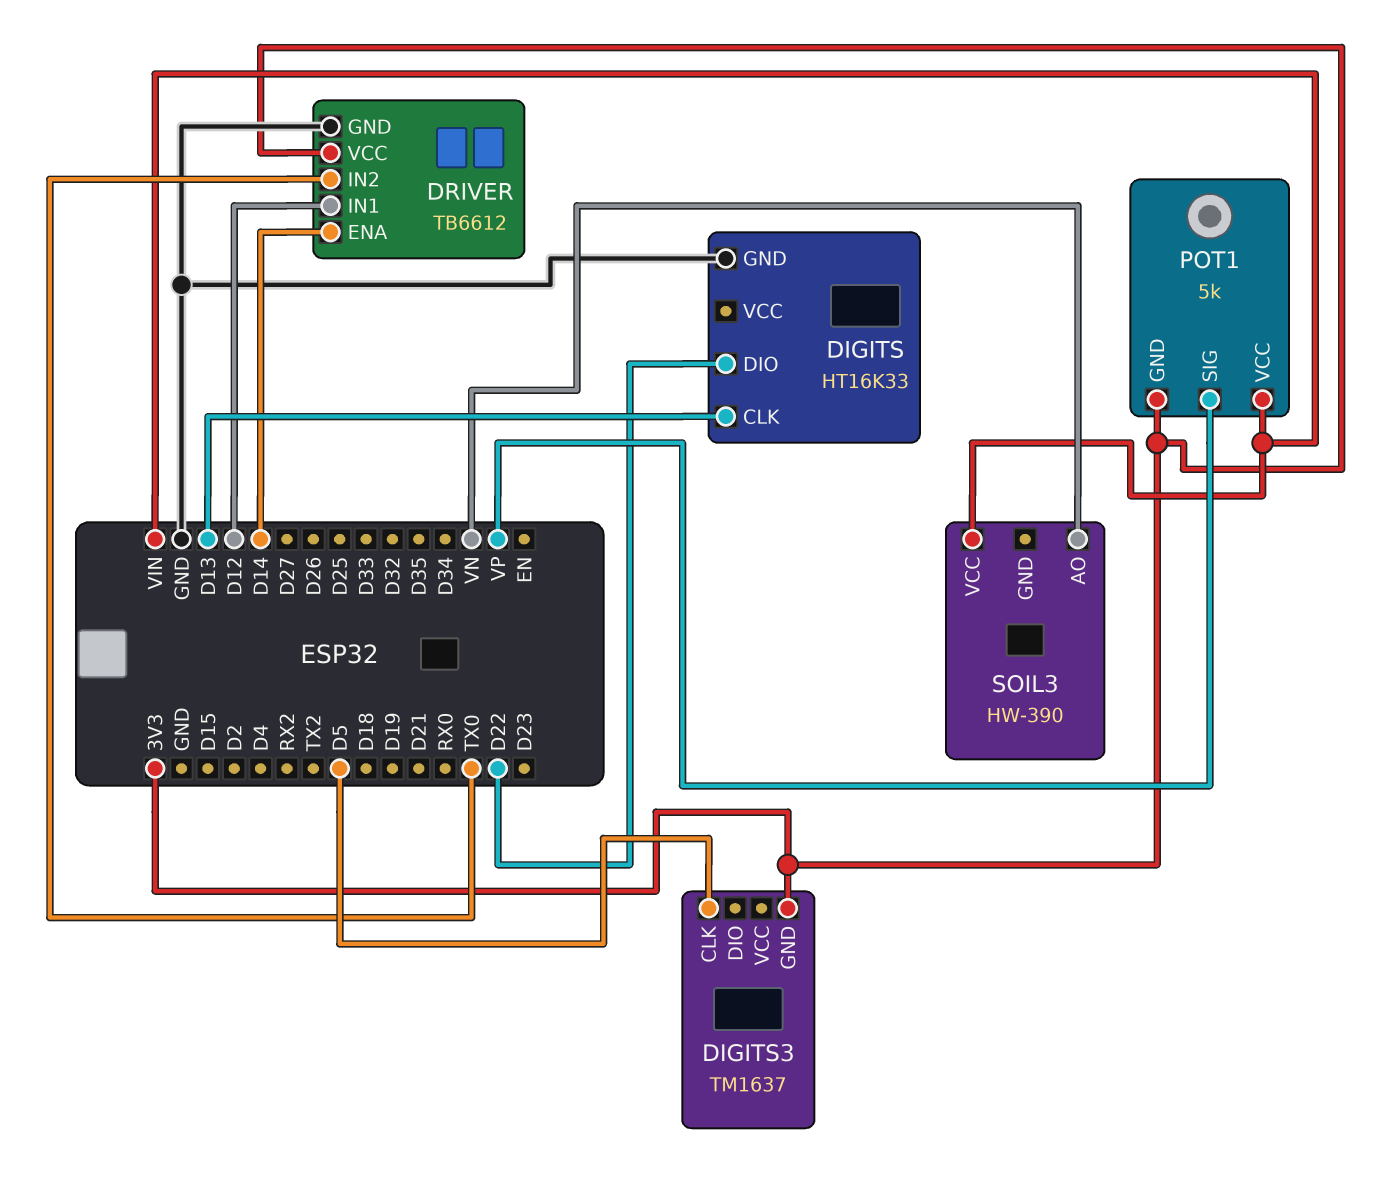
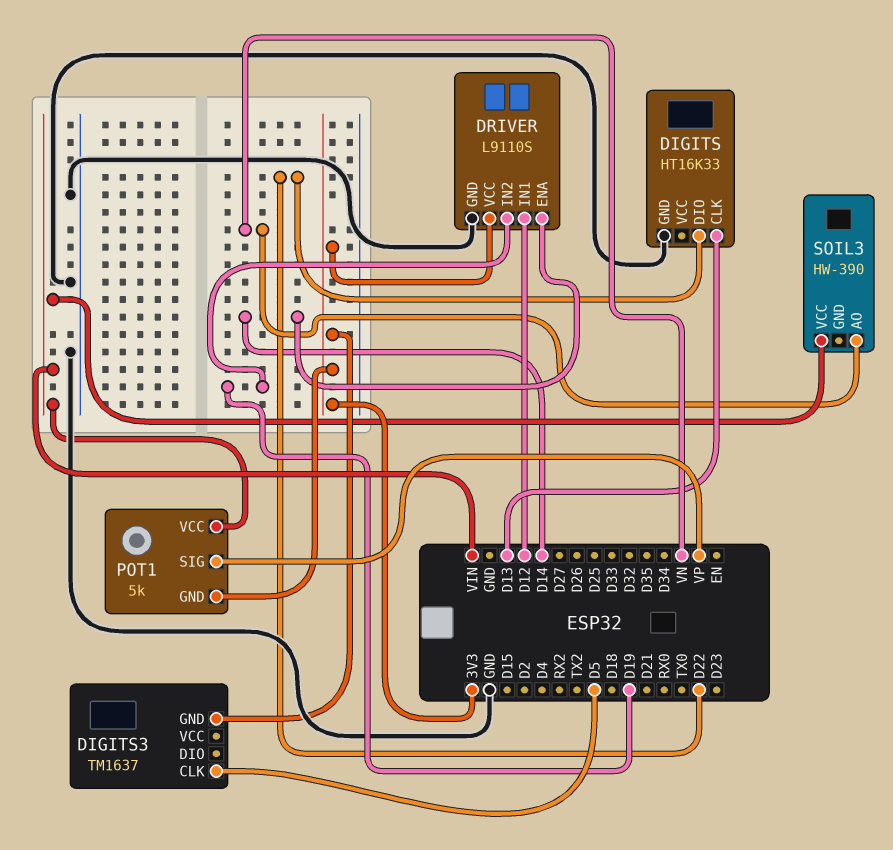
DRIVER: TB6612 -> L9110S
DRIVER pin IN2: TX0 -> D19

